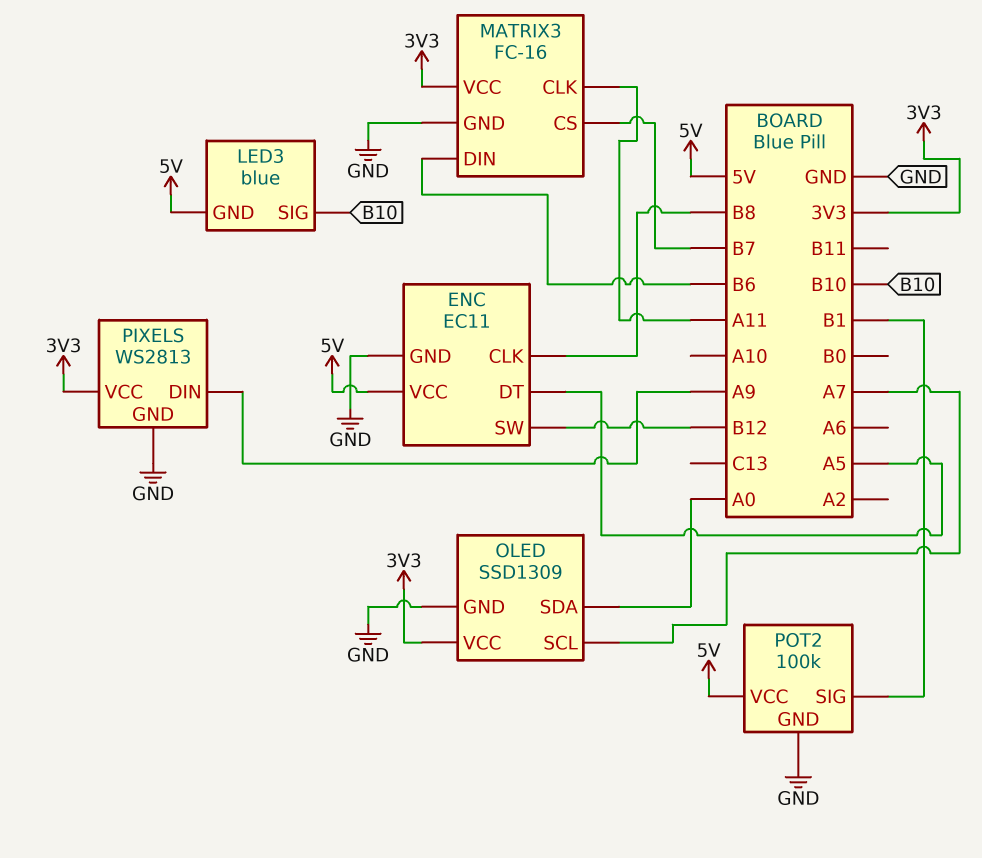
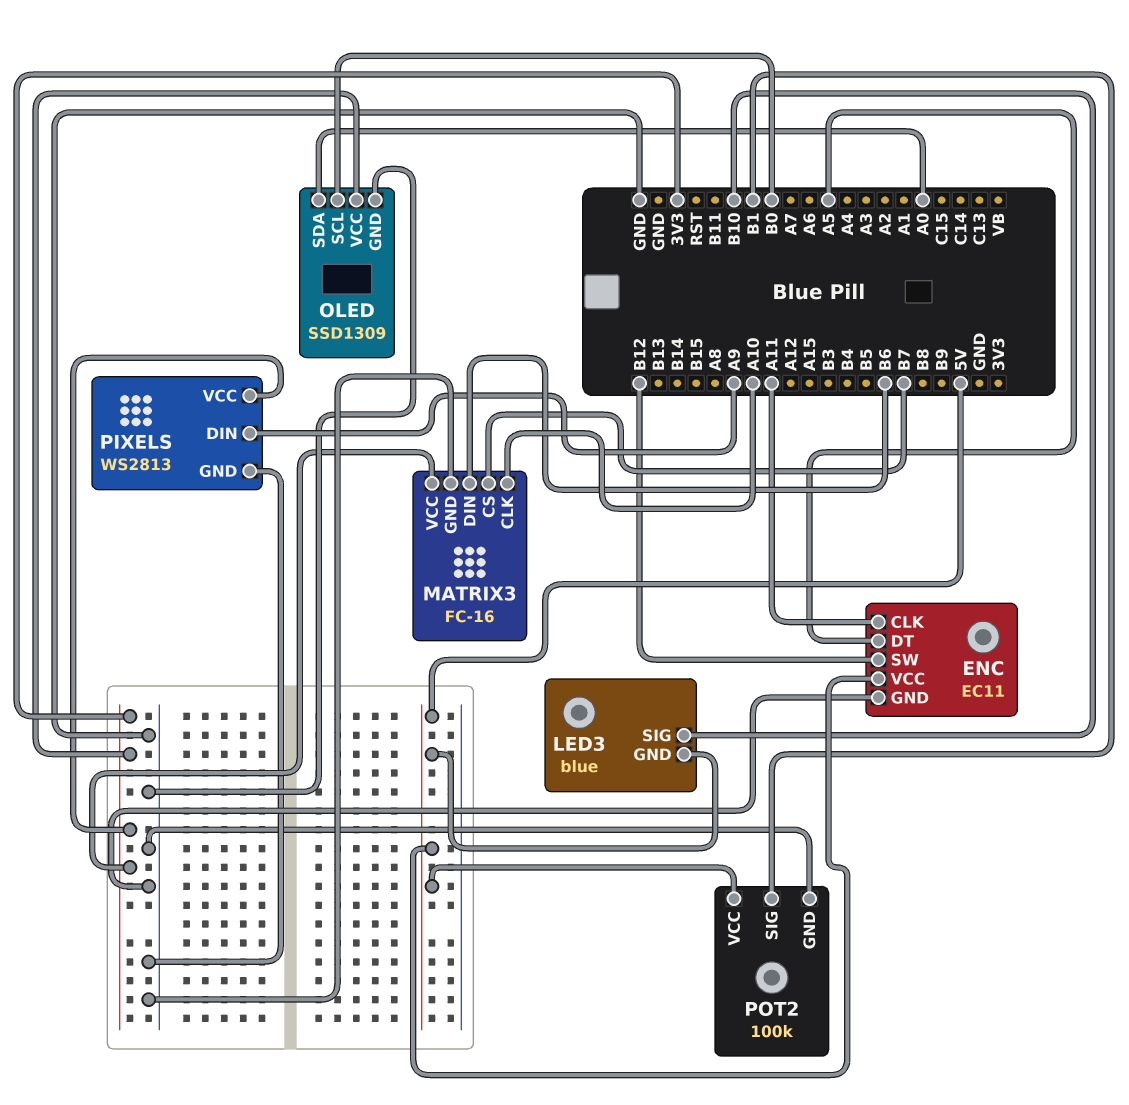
ENC pin CLK: B8 -> A11
MATRIX3 pin CLK: A11 -> A10
OLED pin SCL: A7 -> B0

